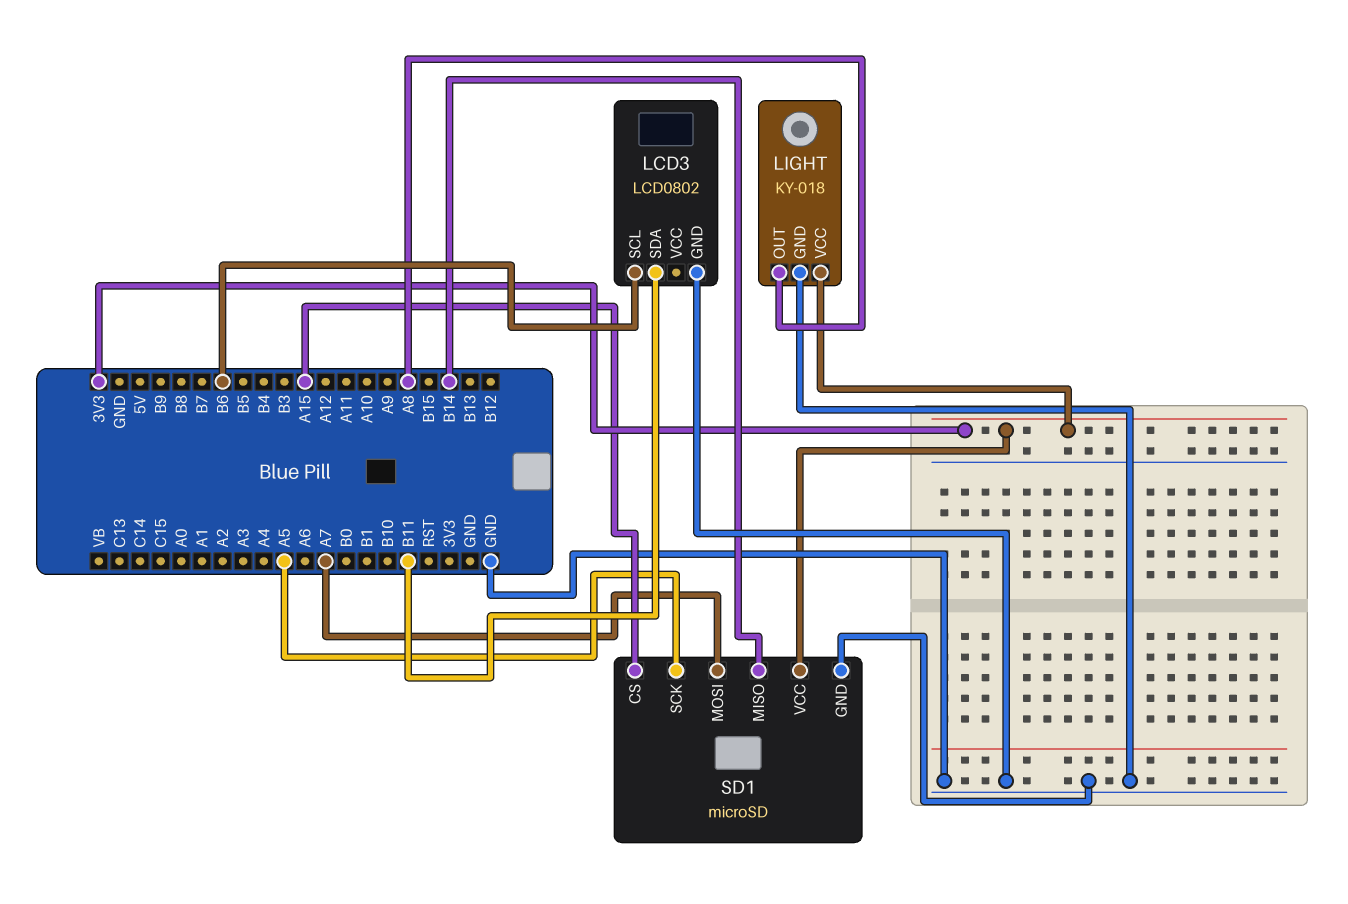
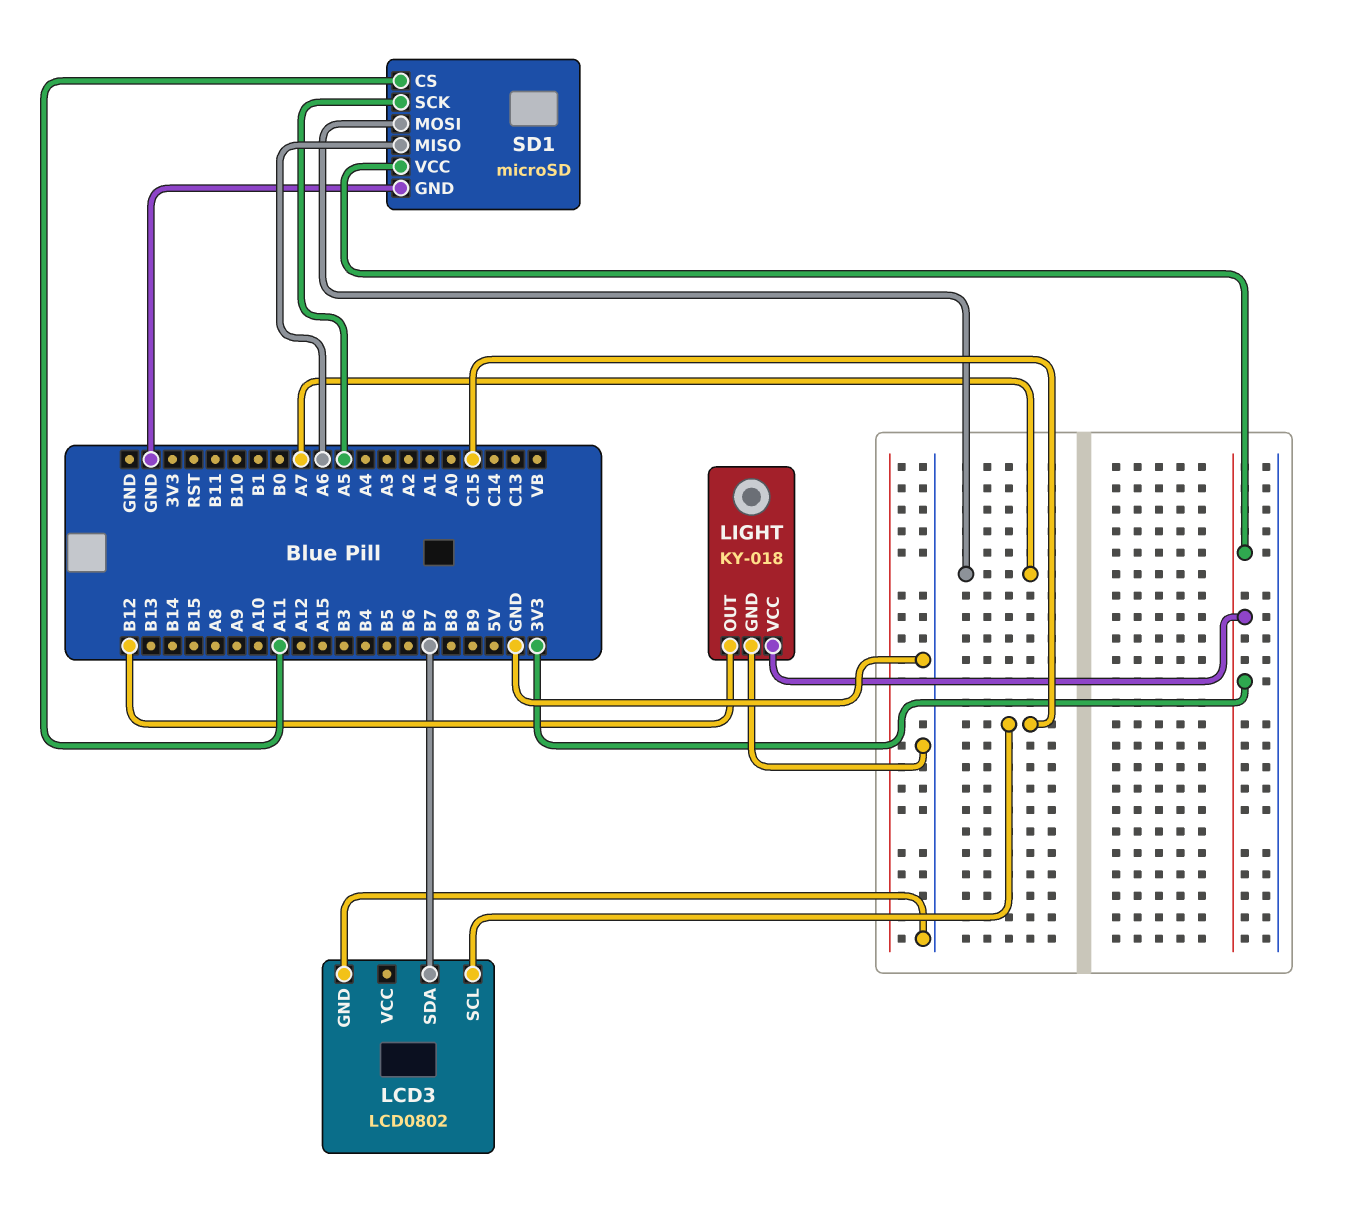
LCD3 pin SCL: B6 -> C15
LCD3 pin SDA: B11 -> B7
LIGHT pin OUT: A8 -> B12
SD1 pin CS: A15 -> A11
SD1 pin MISO: B14 -> A6

